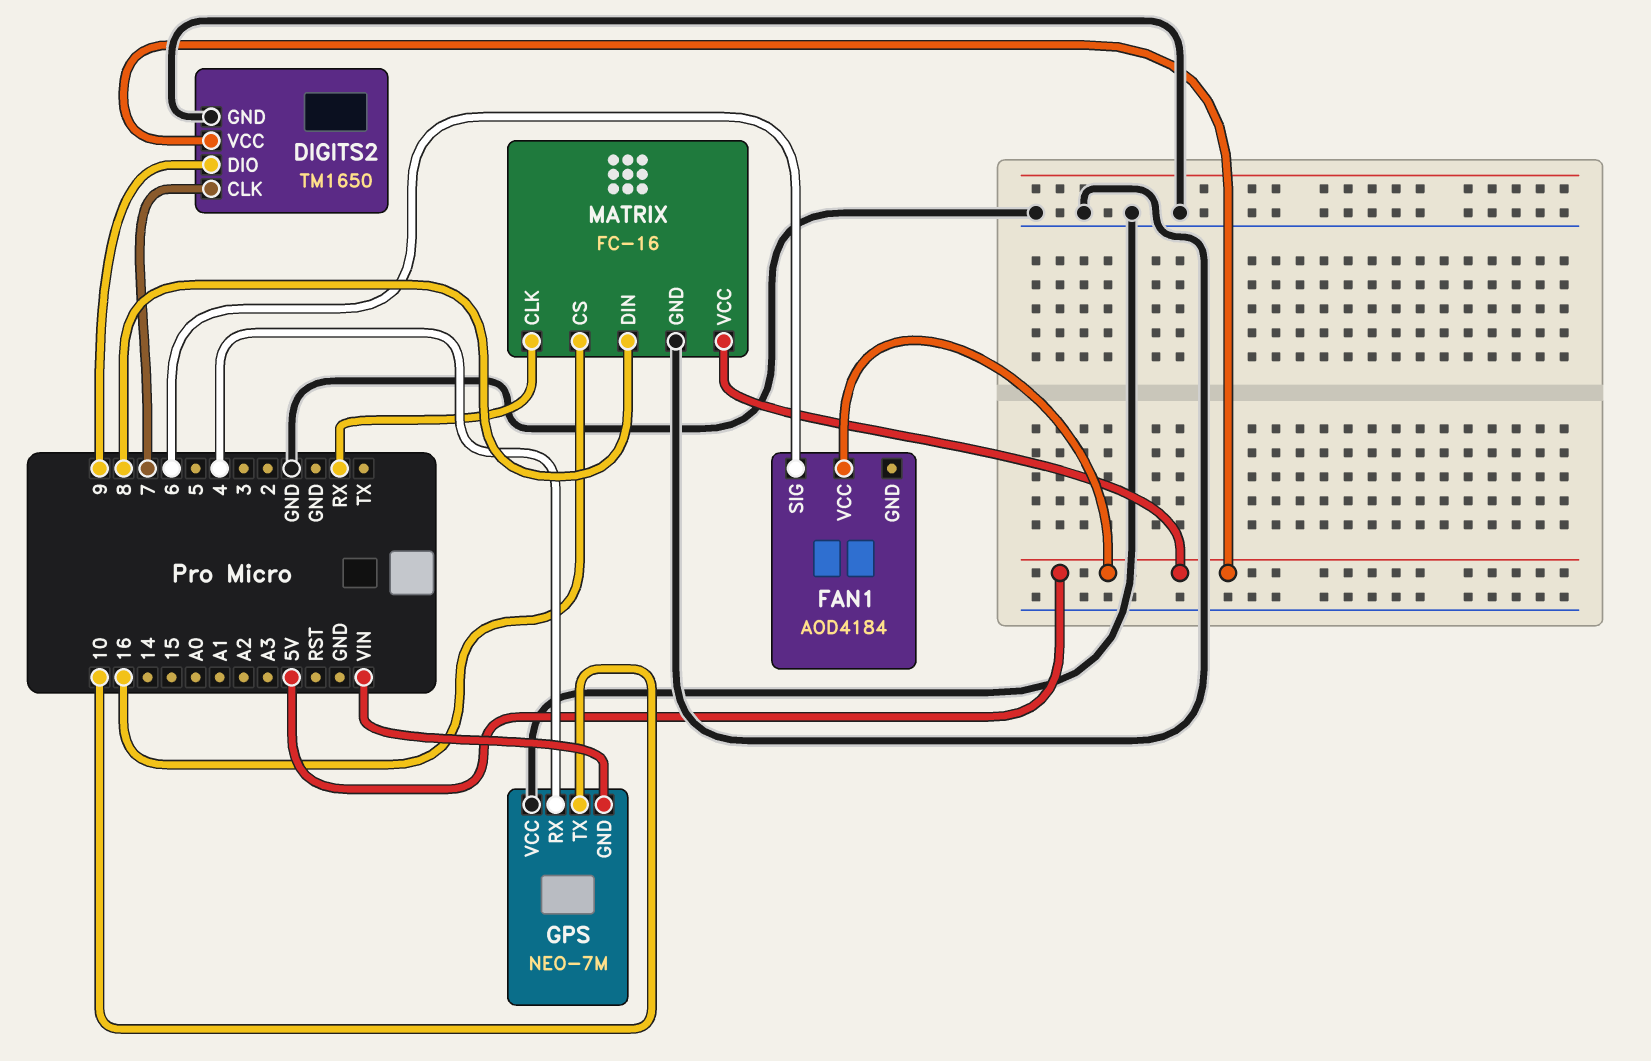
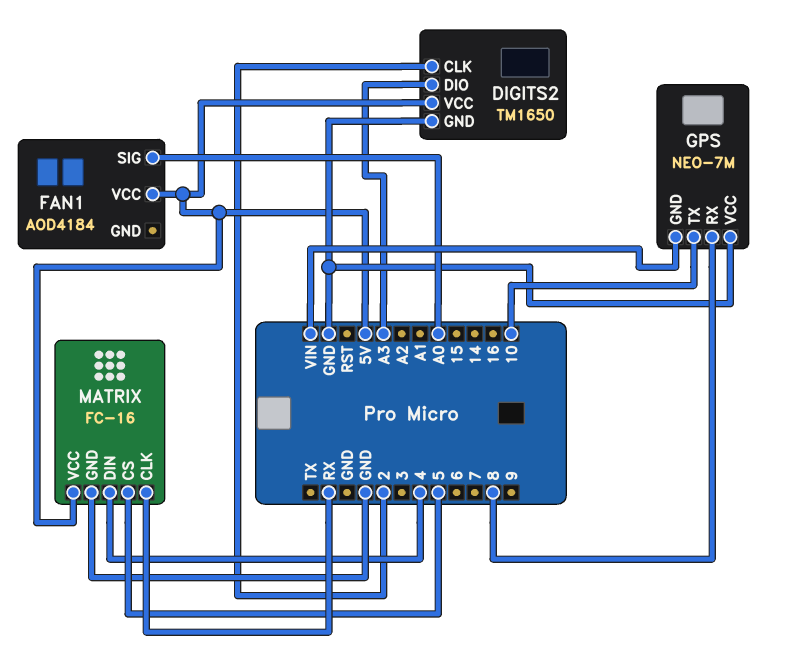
DIGITS2 pin CLK: 7 -> 2
DIGITS2 pin DIO: 9 -> A3
FAN1 pin SIG: 6 -> A0
GPS pin RX: 4 -> 8
MATRIX pin CS: 16 -> 5
MATRIX pin DIN: 8 -> 4

